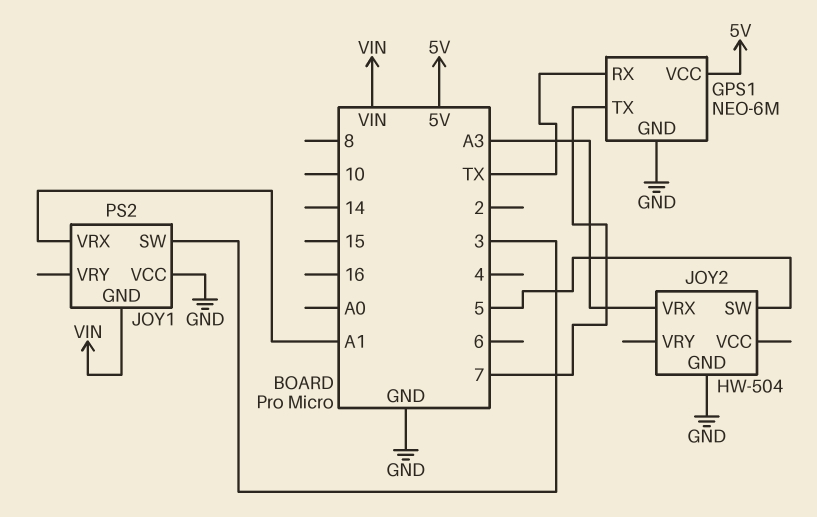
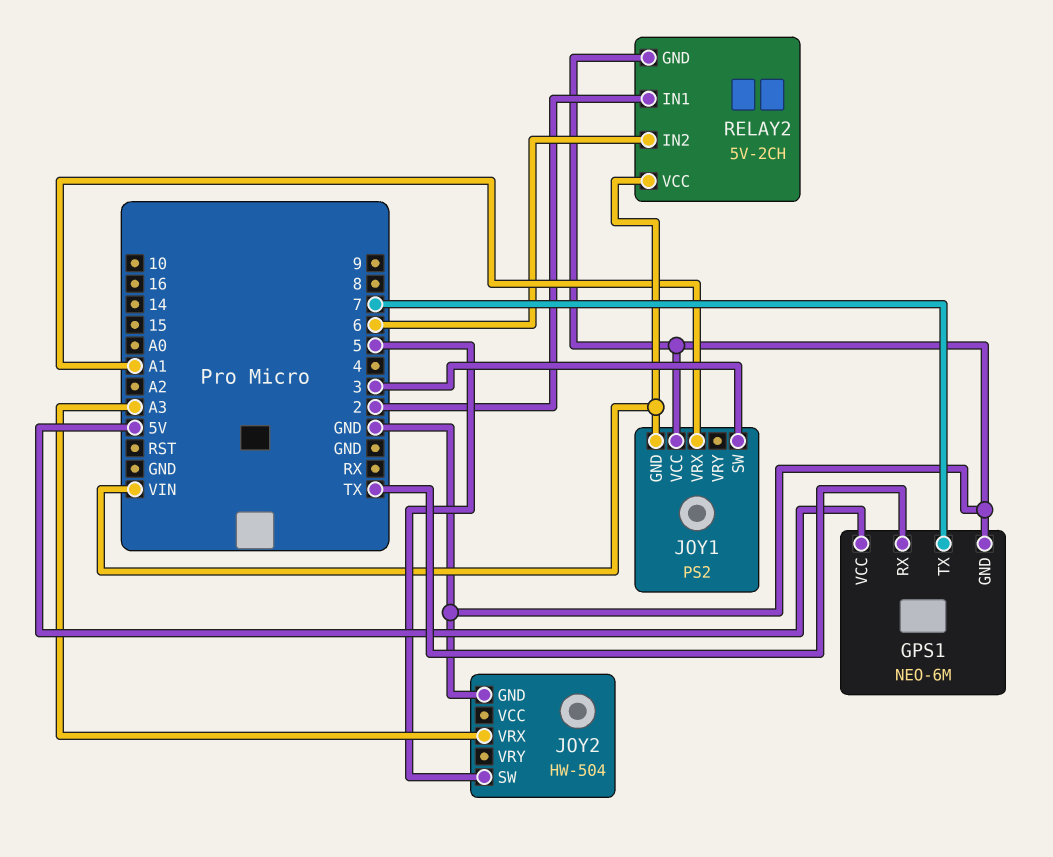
RELAY2: none -> 5V-2CH
RELAY2 pin GND: none -> GND
RELAY2 pin IN1: none -> 2
RELAY2 pin IN2: none -> 6
RELAY2 pin VCC: none -> VIN

